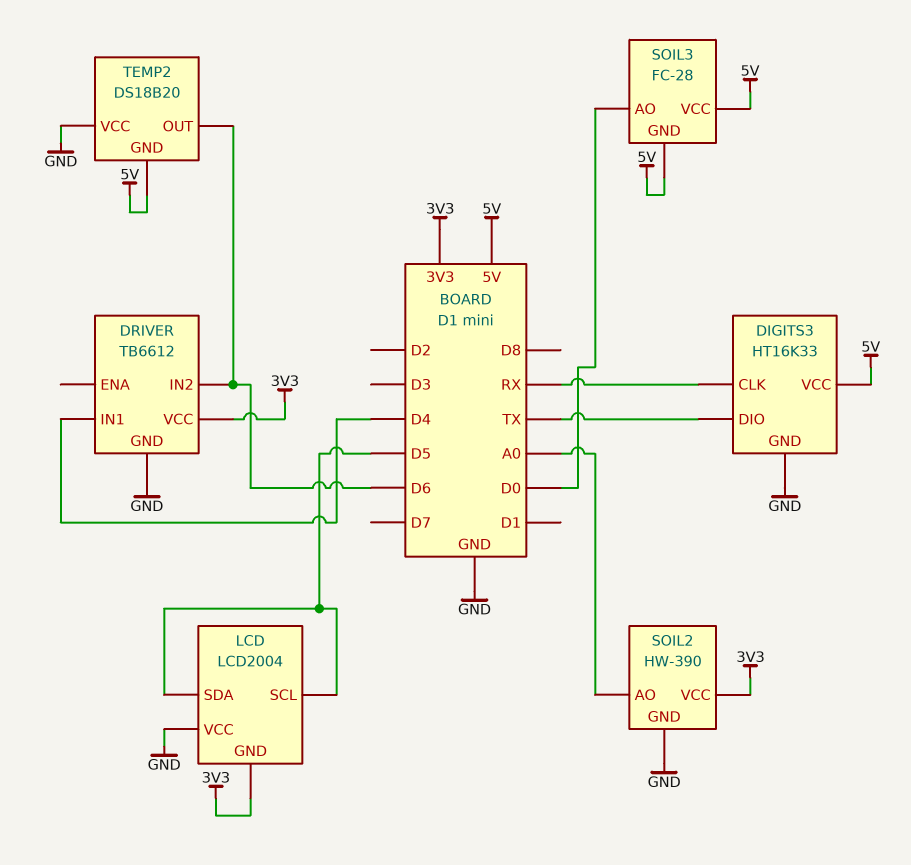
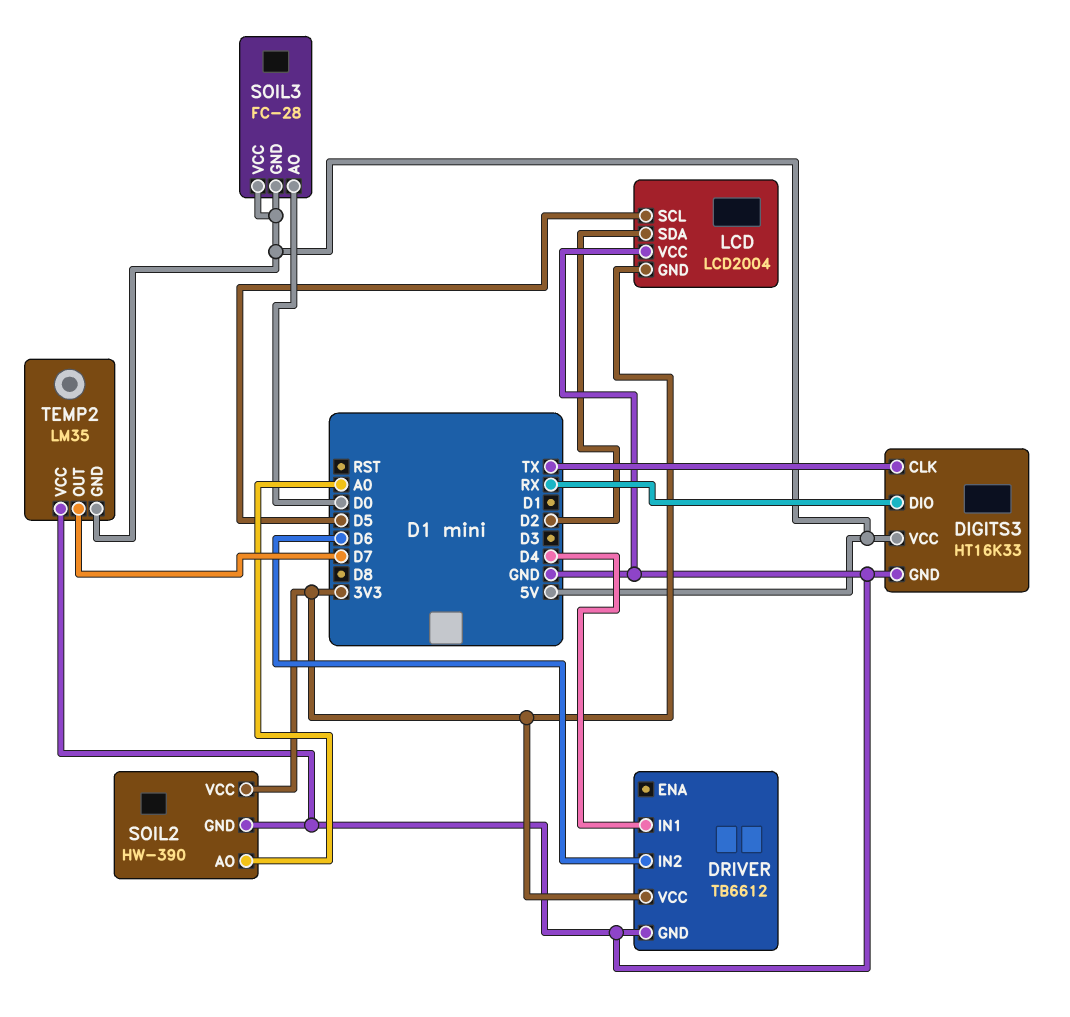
DIGITS3 pin CLK: RX -> TX
DIGITS3 pin DIO: TX -> RX
LCD pin SDA: D5 -> D2
TEMP2: DS18B20 -> LM35
TEMP2 pin OUT: D6 -> D7

